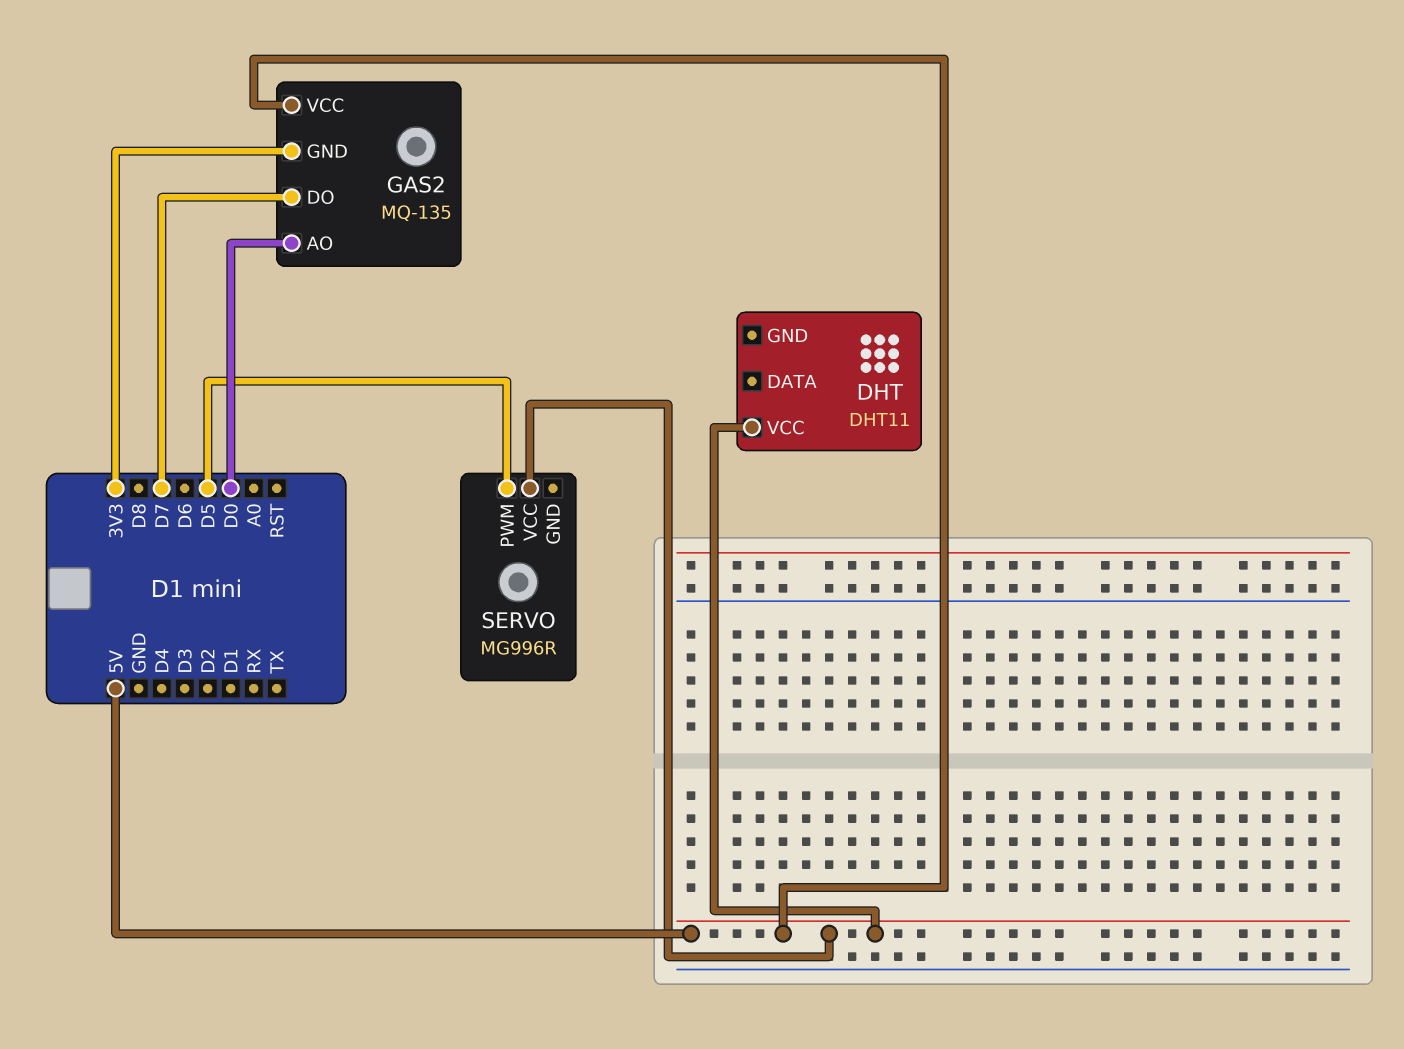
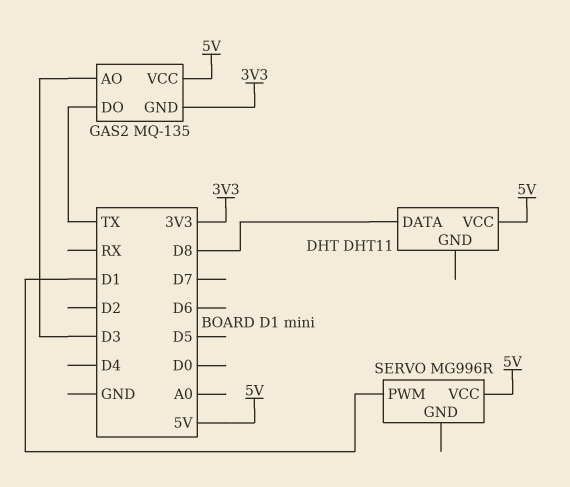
DHT pin DATA: none -> D8
GAS2 pin AO: D0 -> D3
GAS2 pin DO: D7 -> TX
SERVO pin PWM: D5 -> D1

